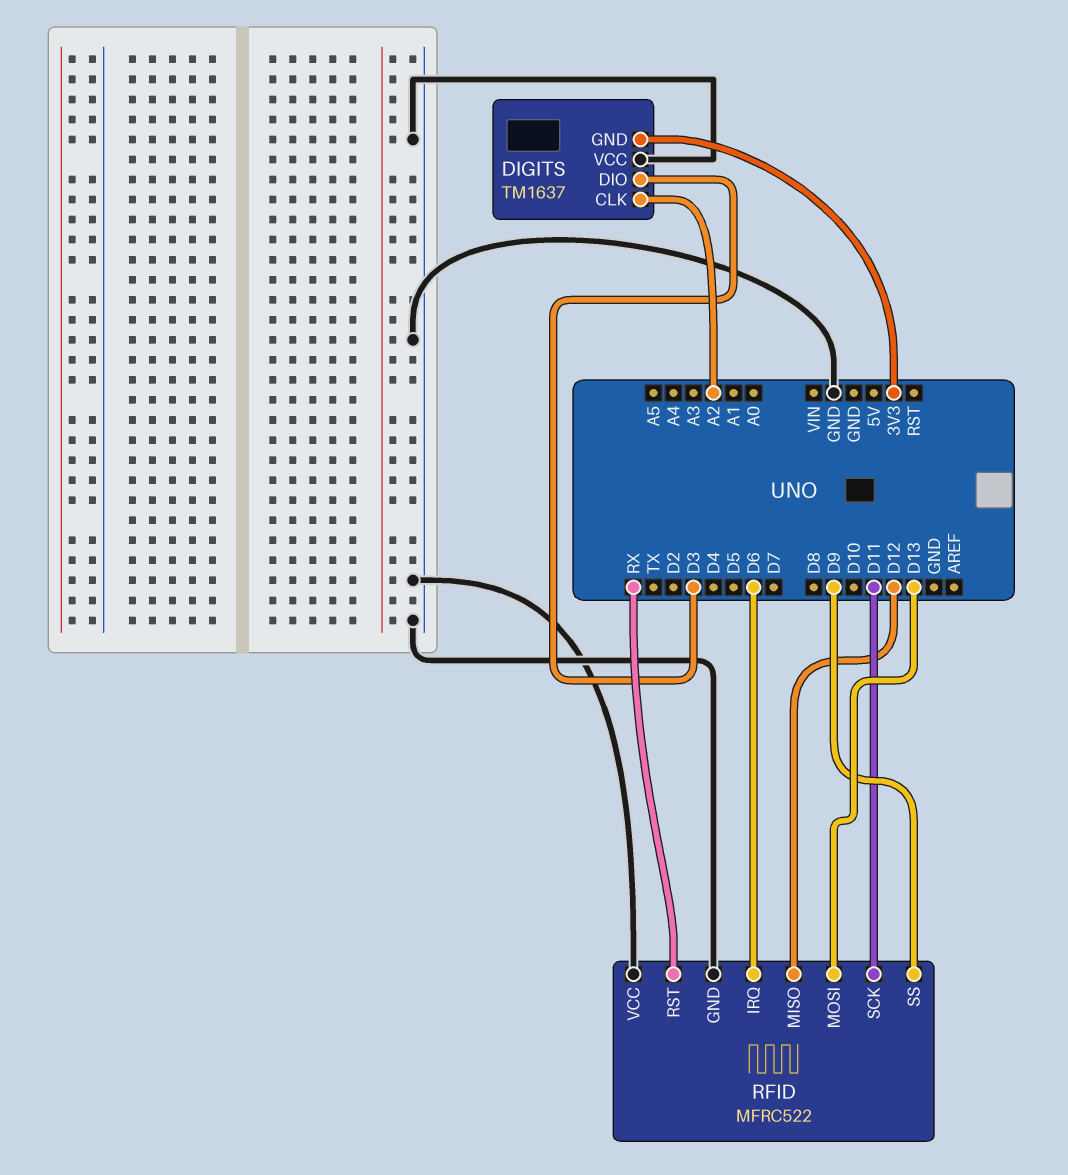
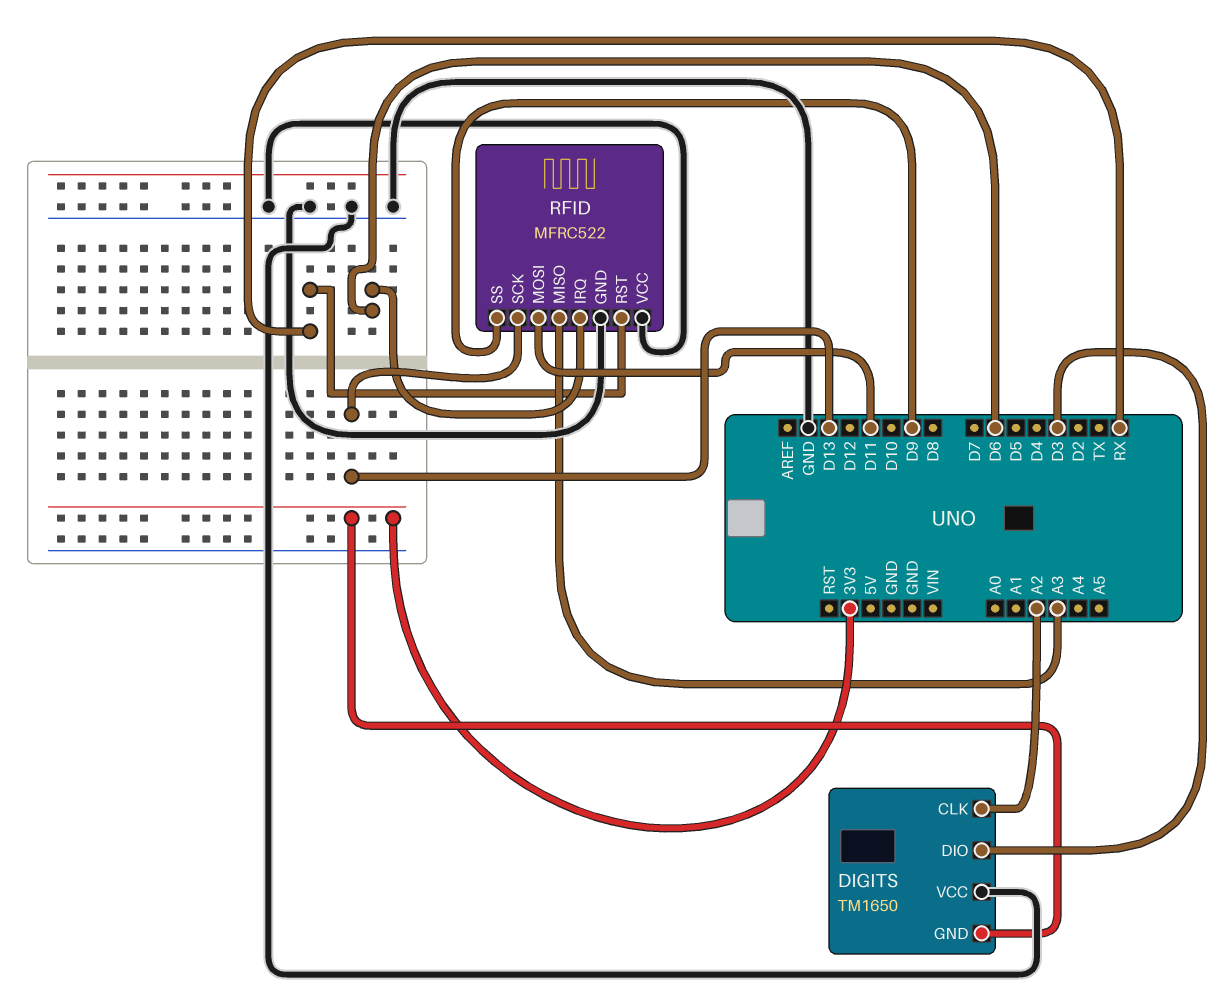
DIGITS: TM1637 -> TM1650
RFID pin MISO: D12 -> A3
RFID pin MOSI: D13 -> D11
RFID pin SCK: D11 -> D13

